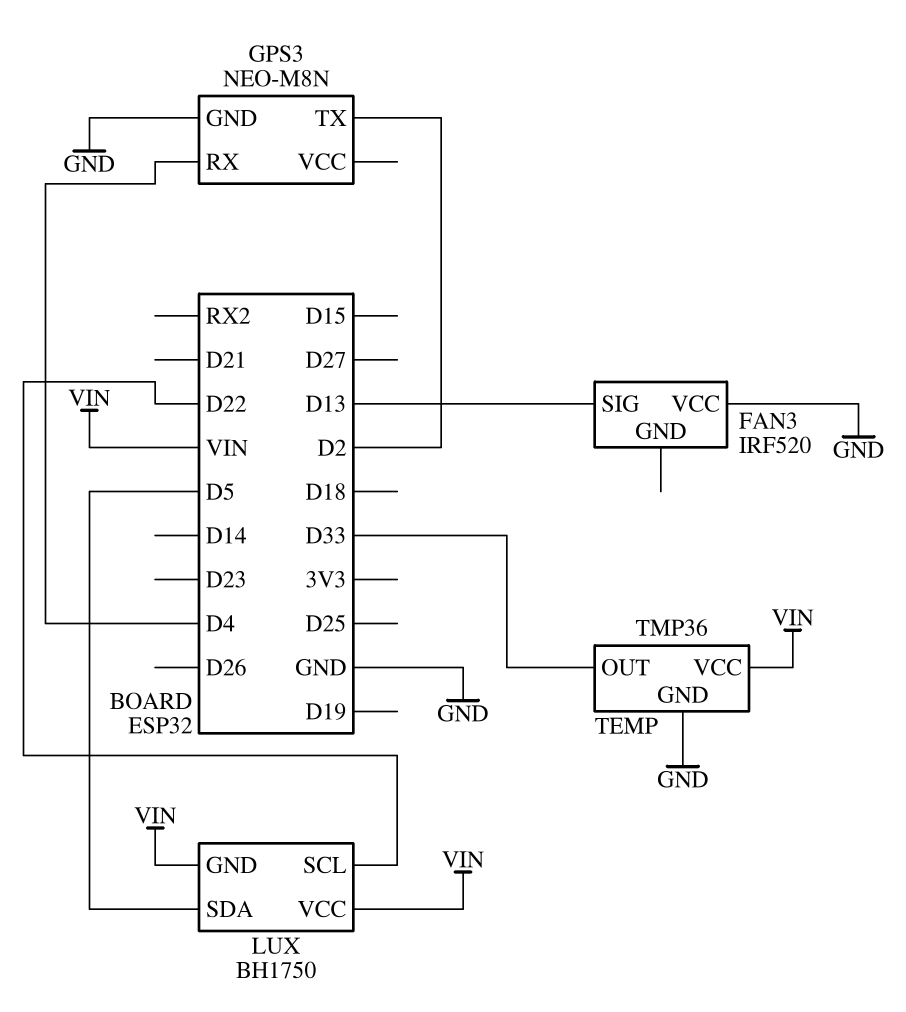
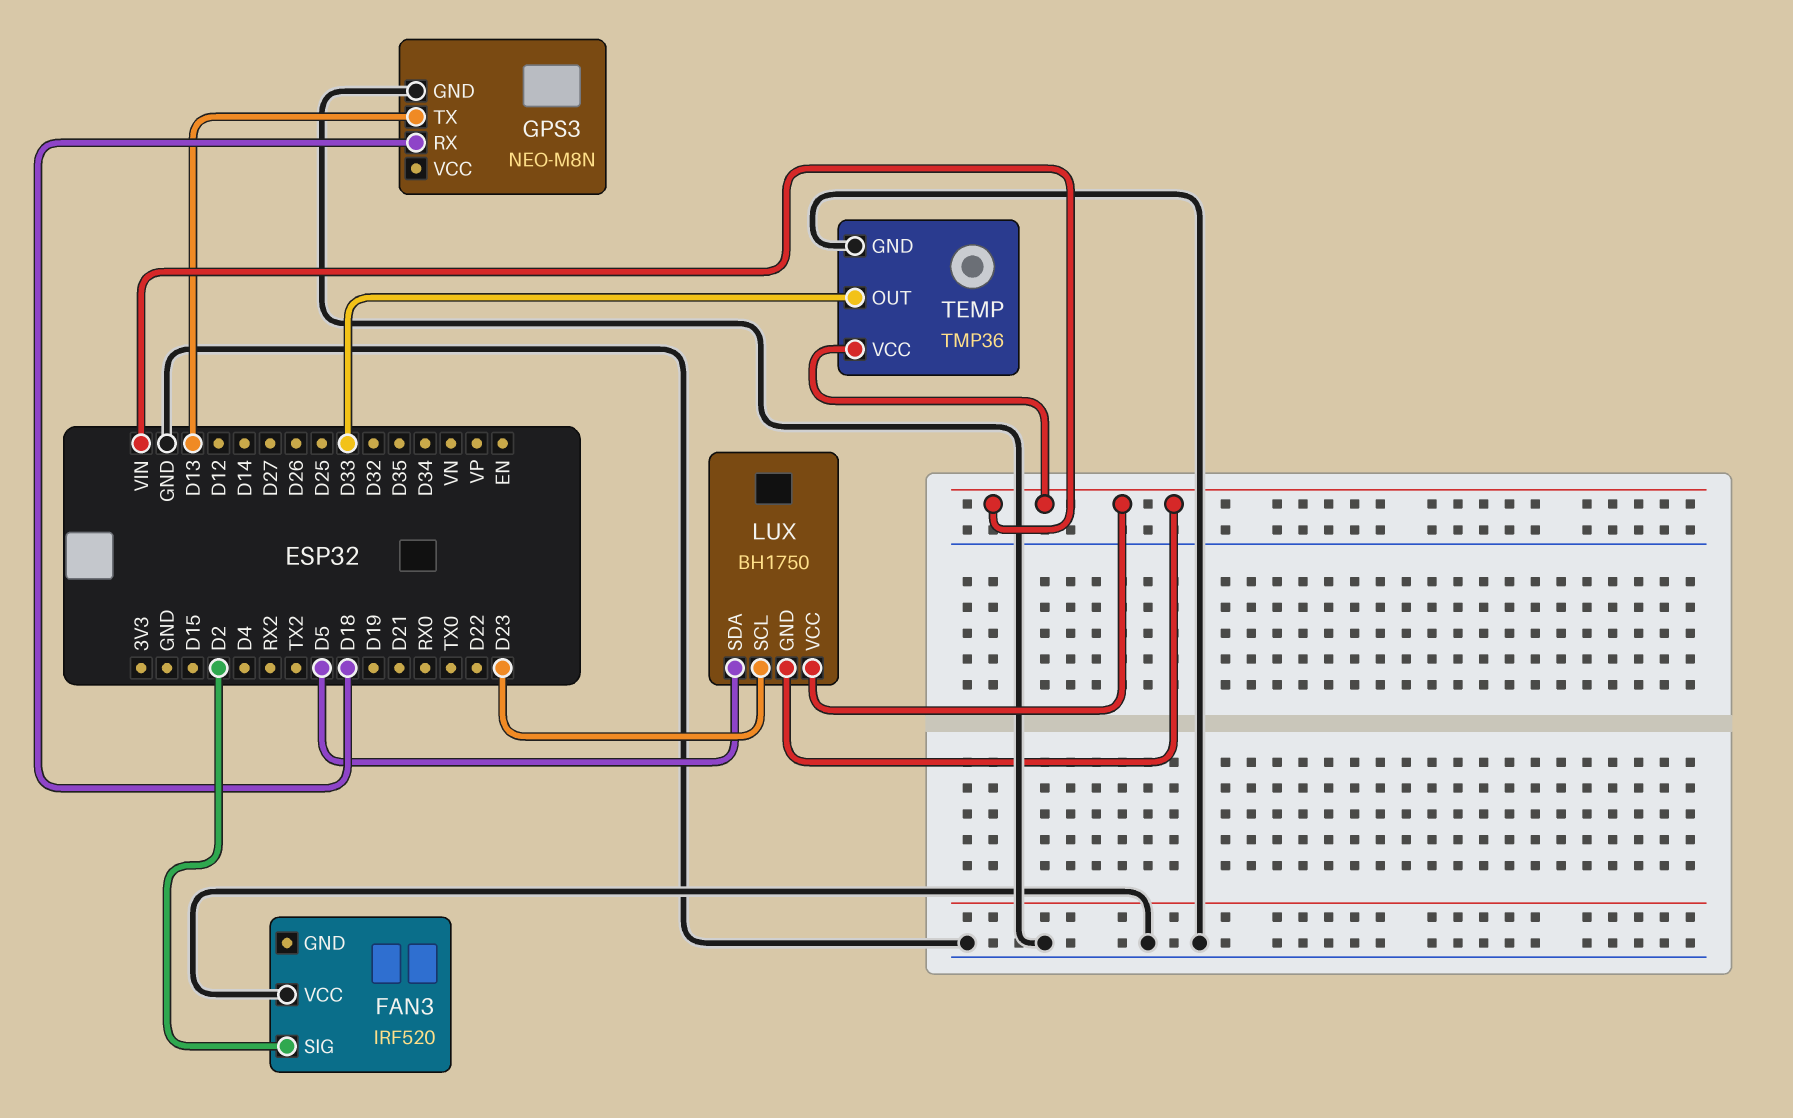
FAN3 pin SIG: D13 -> D2
GPS3 pin RX: D4 -> D18
GPS3 pin TX: D2 -> D13
LUX pin SCL: D22 -> D23

